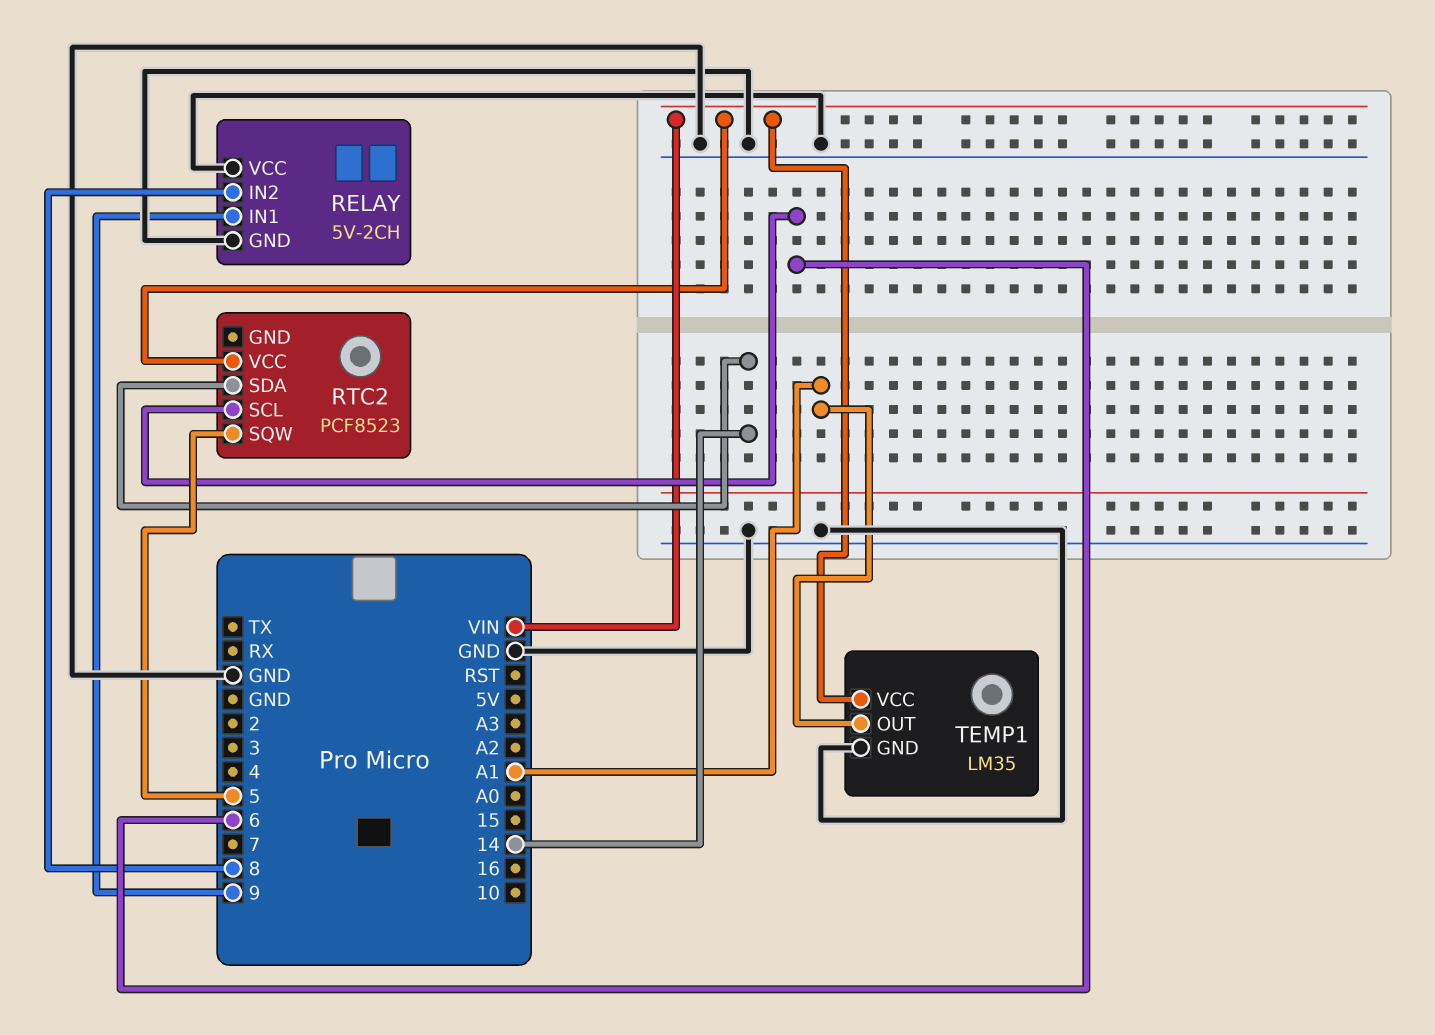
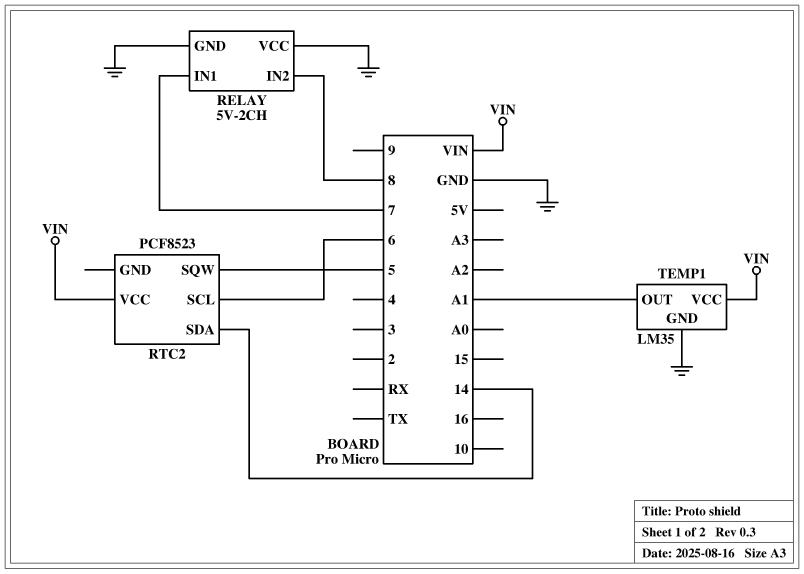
RELAY pin IN1: 9 -> 7

